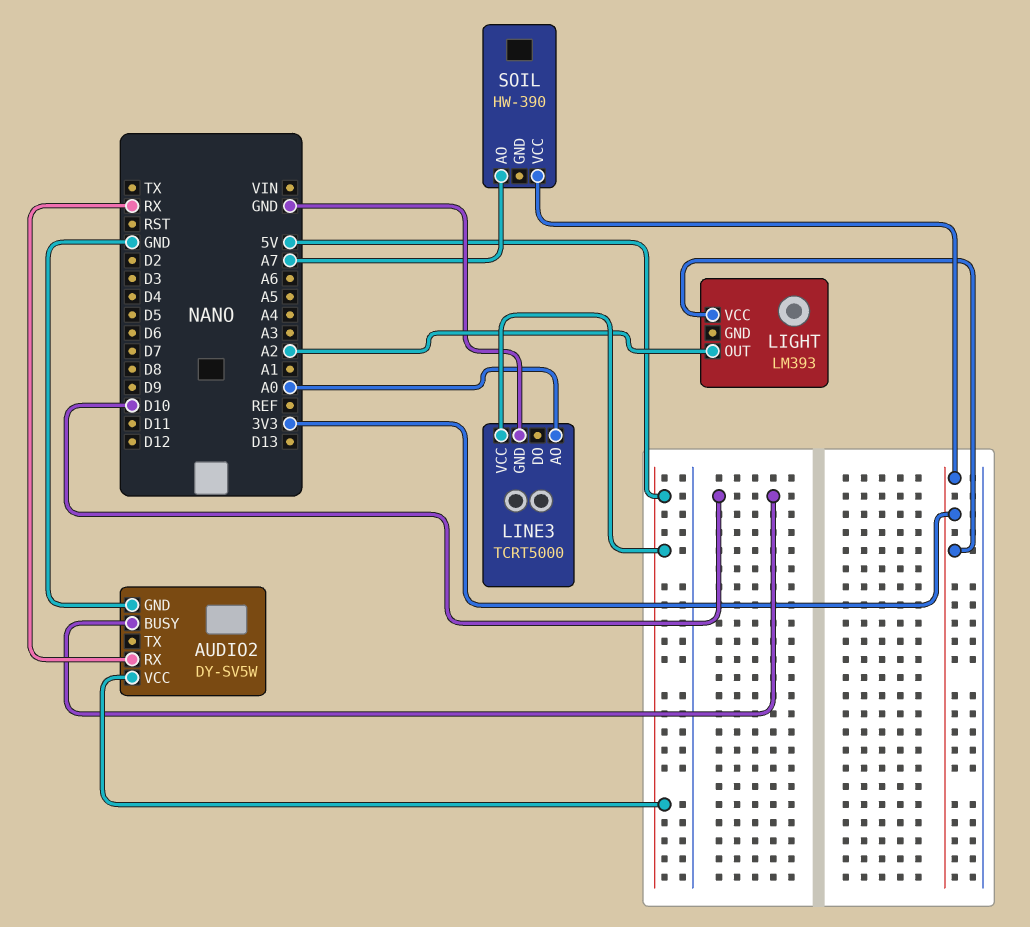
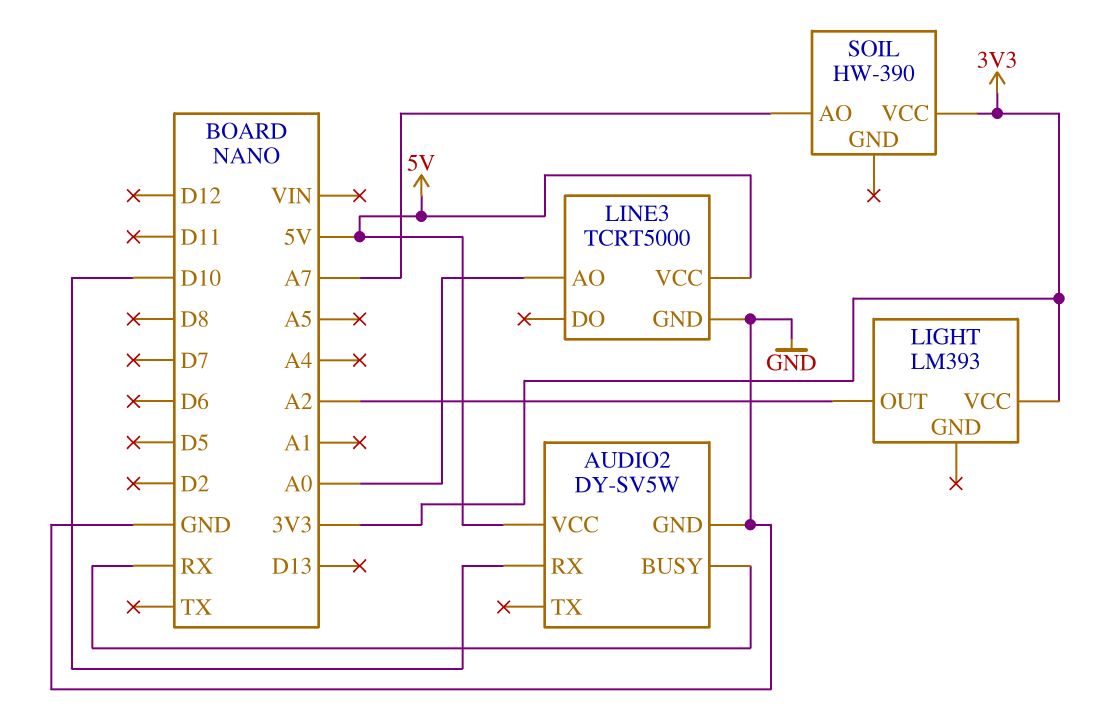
AUDIO2 pin BUSY: D10 -> RX
AUDIO2 pin RX: RX -> D10

